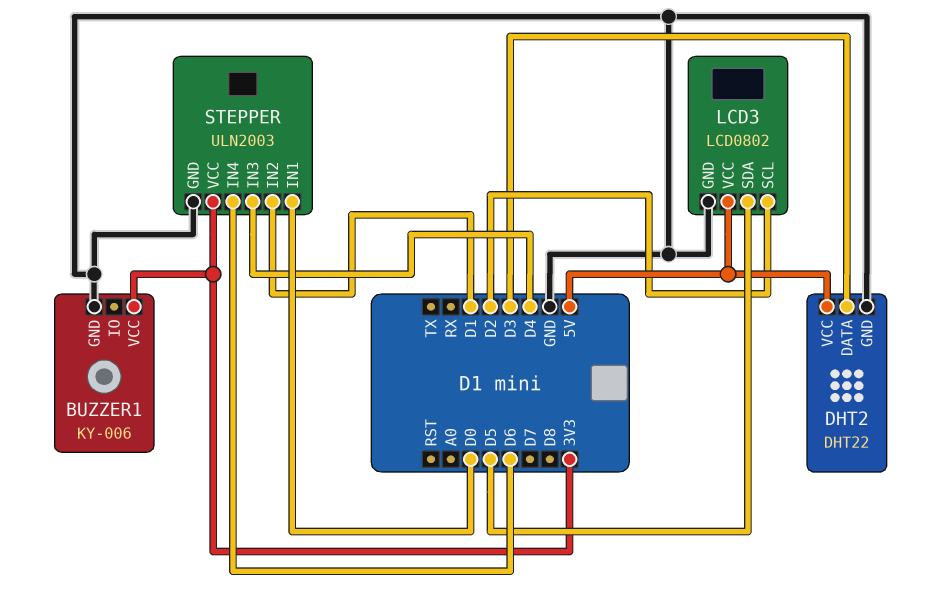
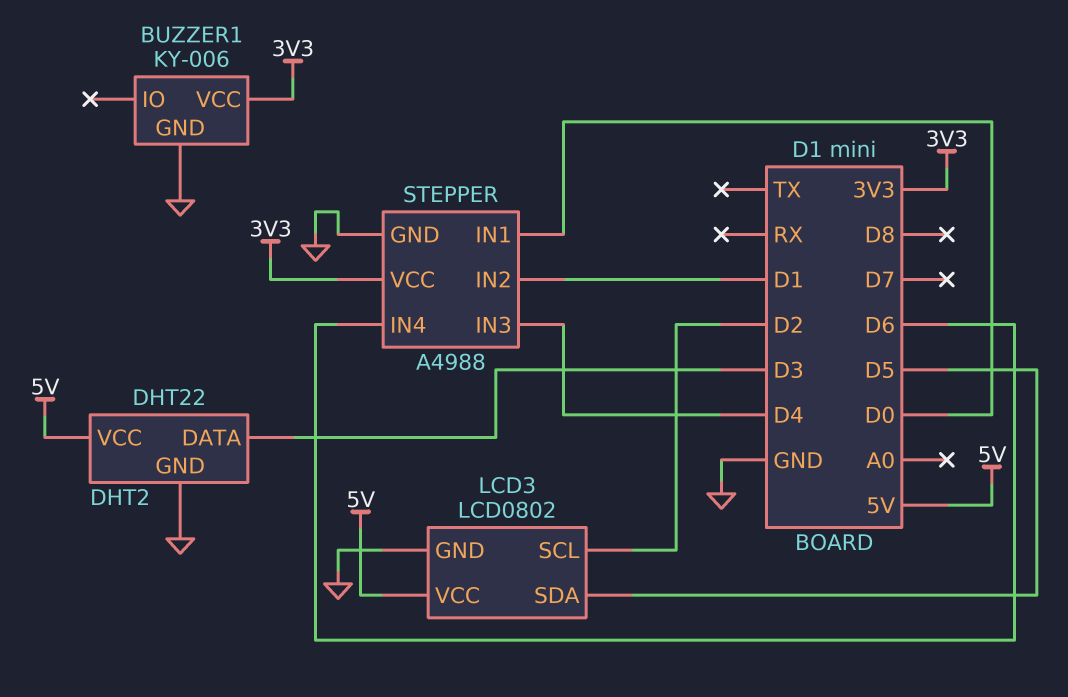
STEPPER: ULN2003 -> A4988

